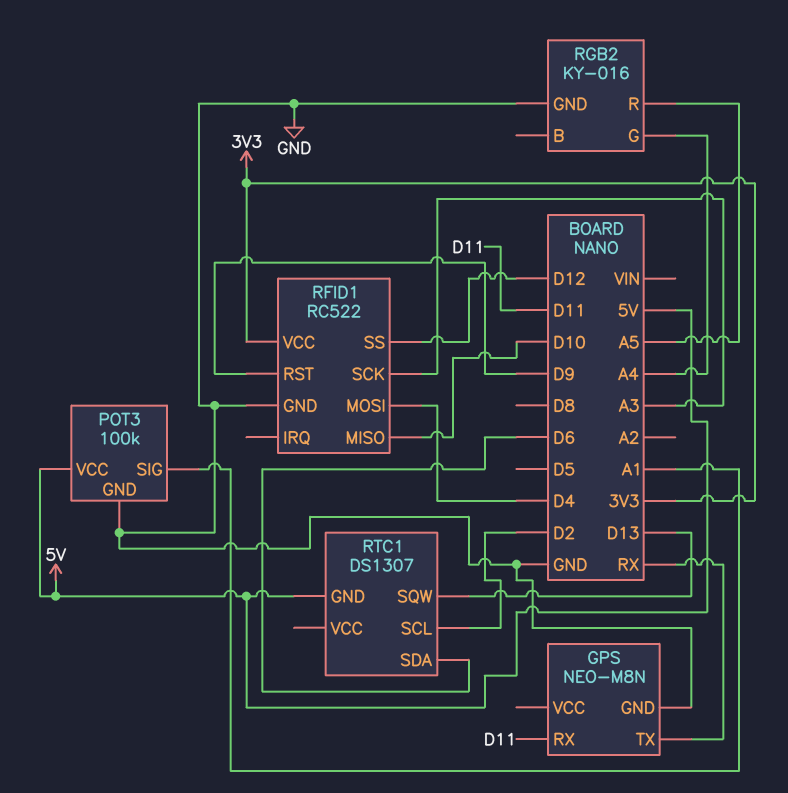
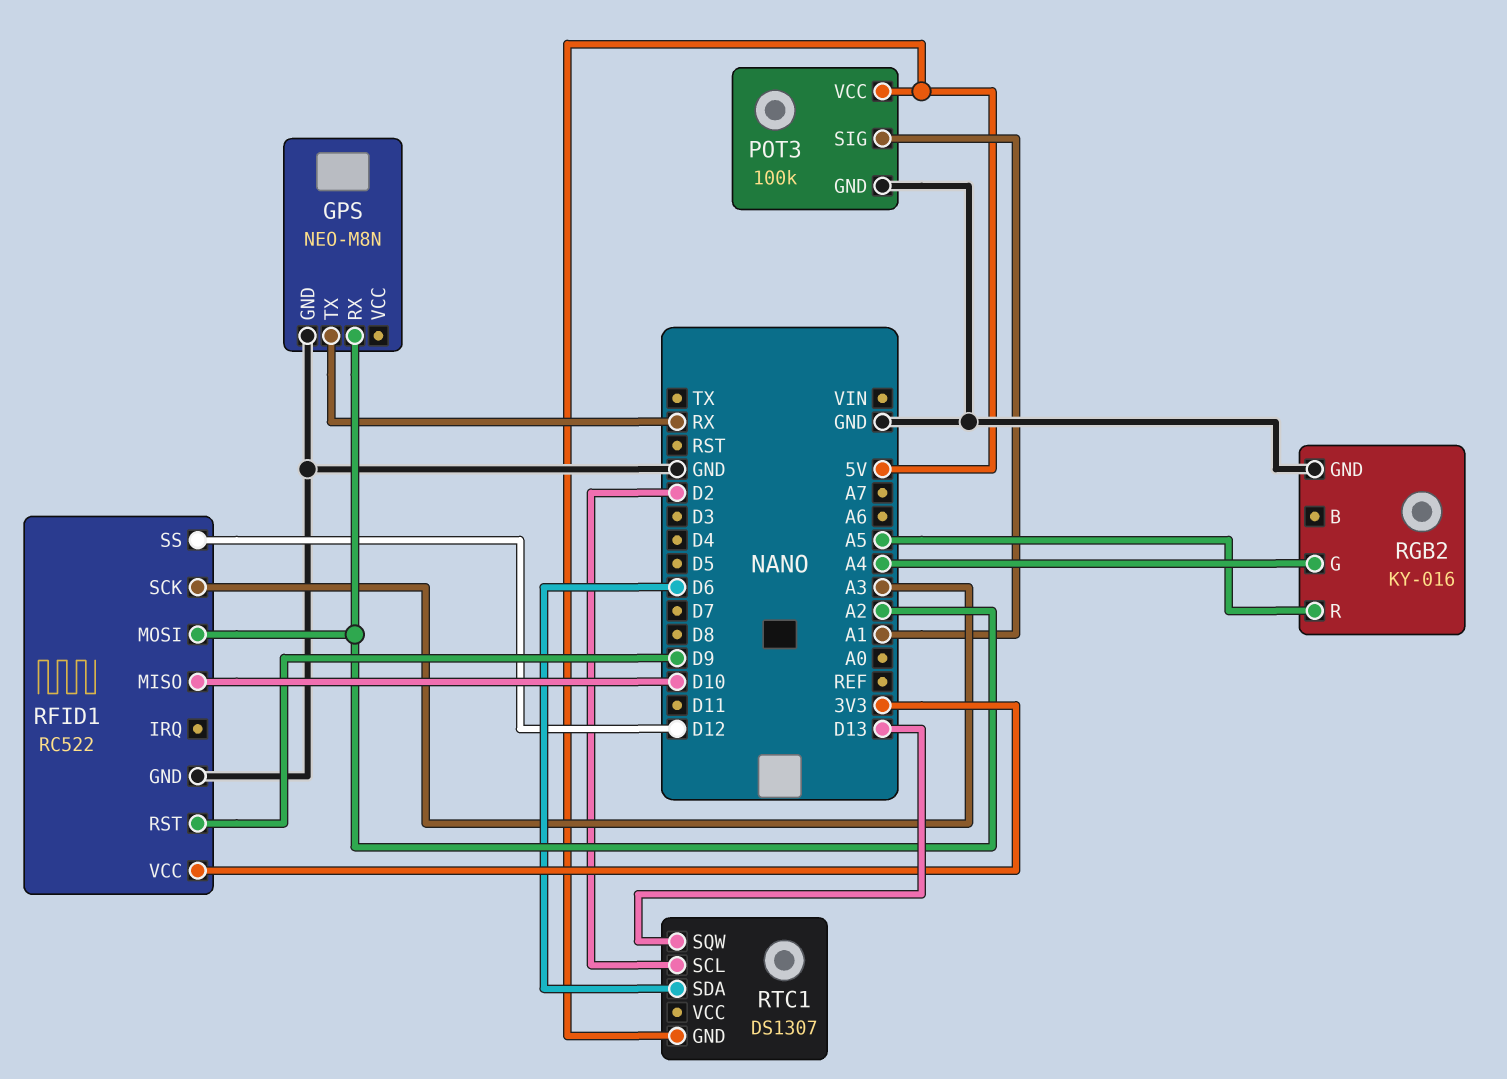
GPS pin RX: D11 -> A2
RFID1 pin MOSI: D4 -> A2

